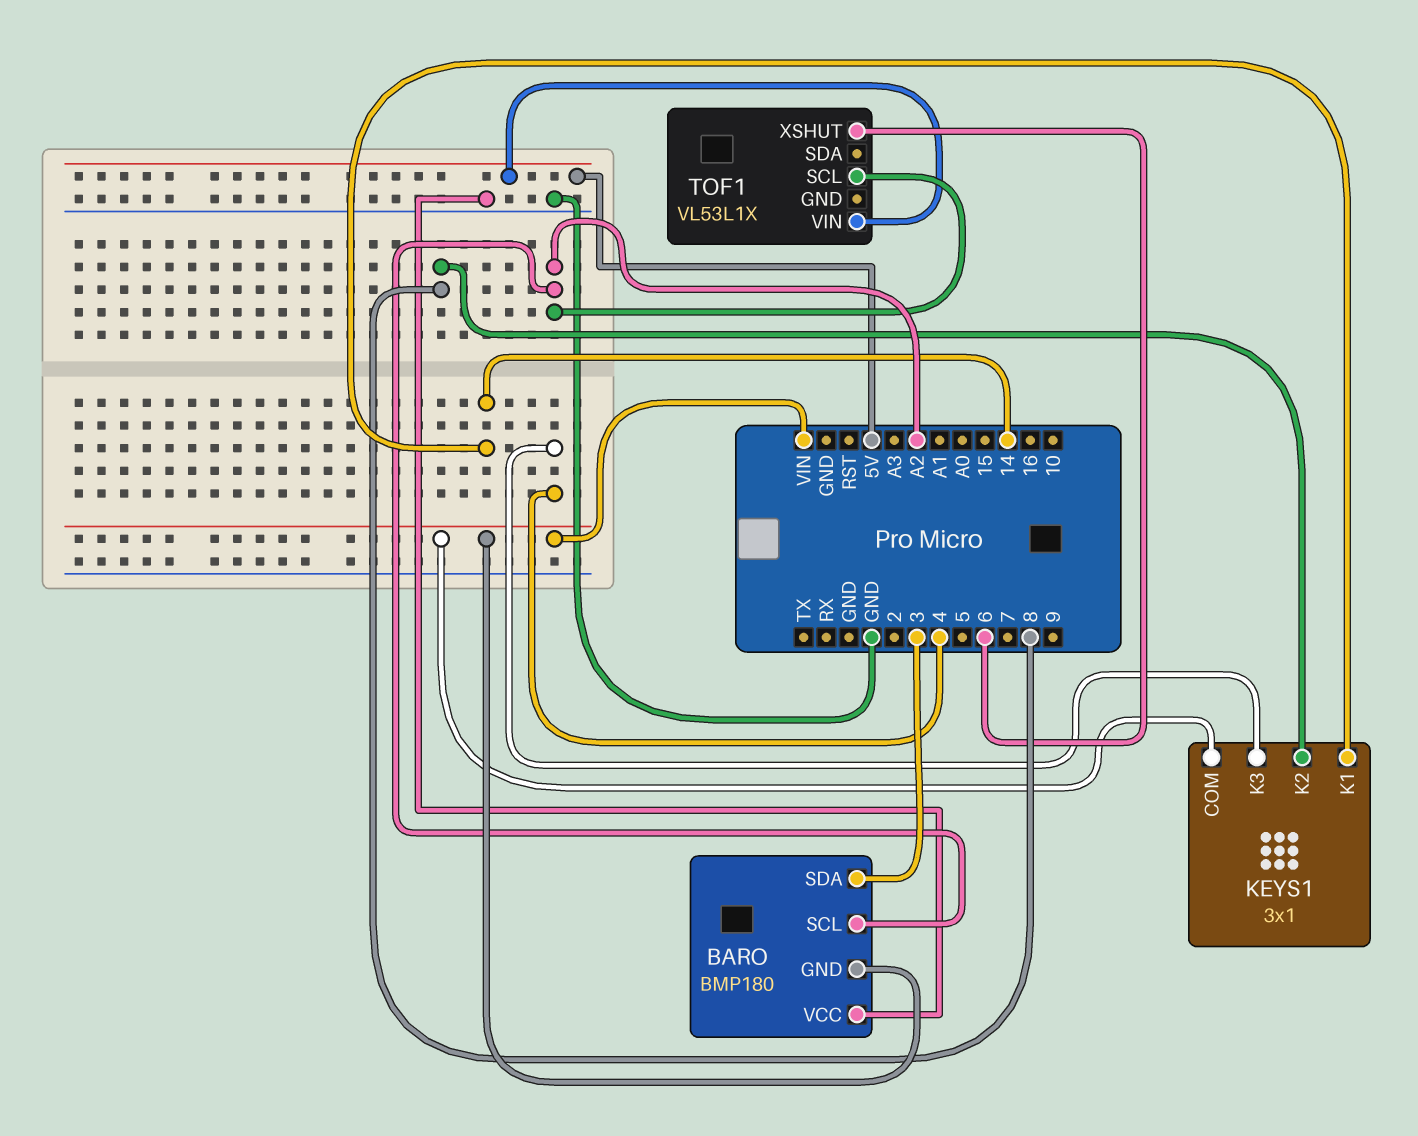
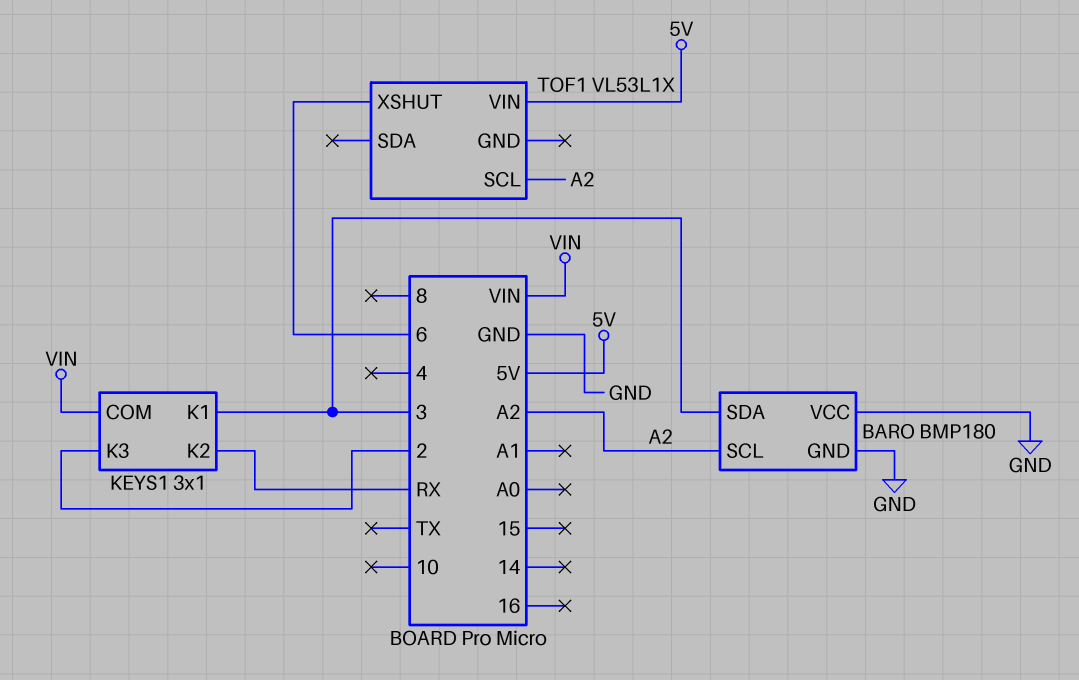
BARO pin GND: VIN -> GND
KEYS1 pin K1: 14 -> 3
KEYS1 pin K2: 8 -> RX
KEYS1 pin K3: 4 -> 2

